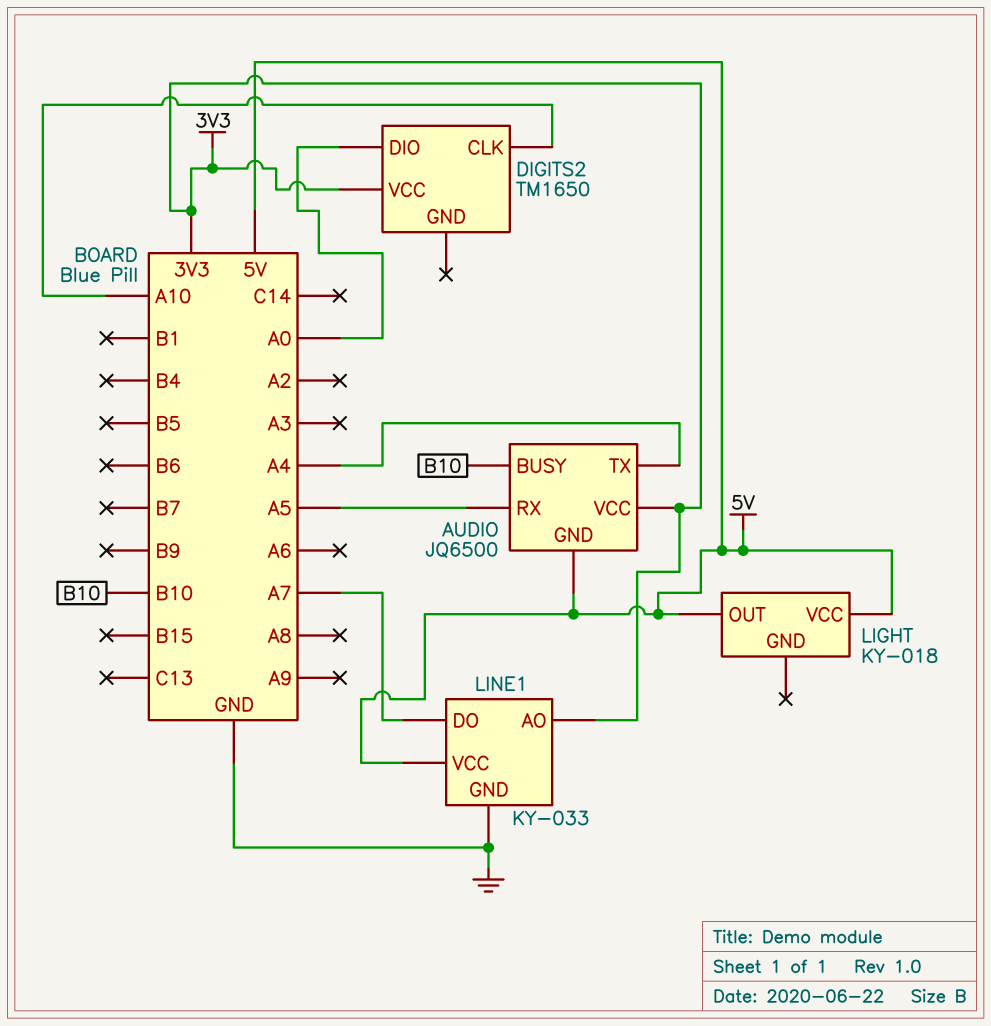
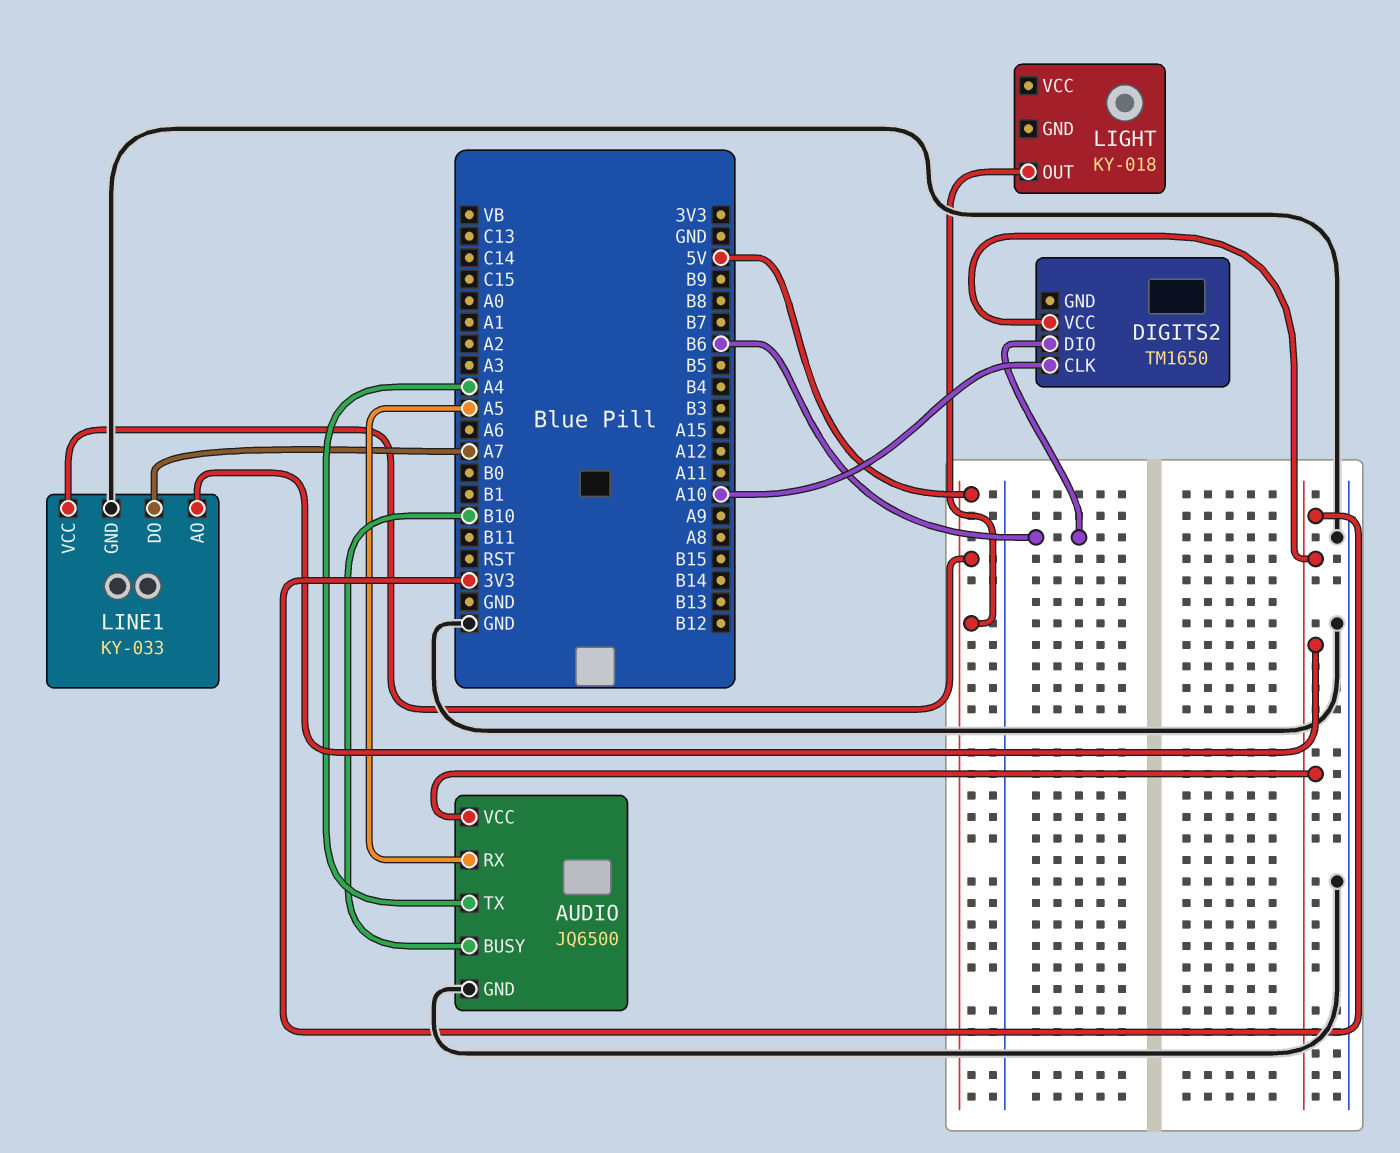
AUDIO pin GND: 5V -> GND
DIGITS2 pin DIO: A0 -> B6
LIGHT pin VCC: 5V -> none

